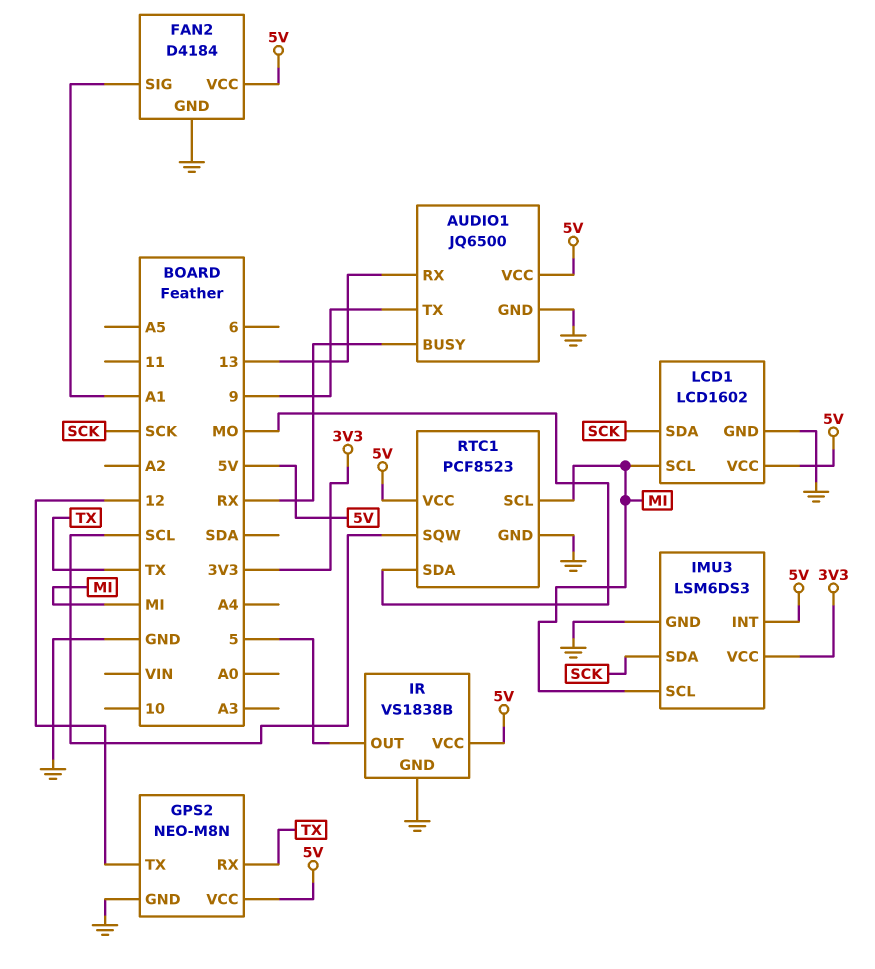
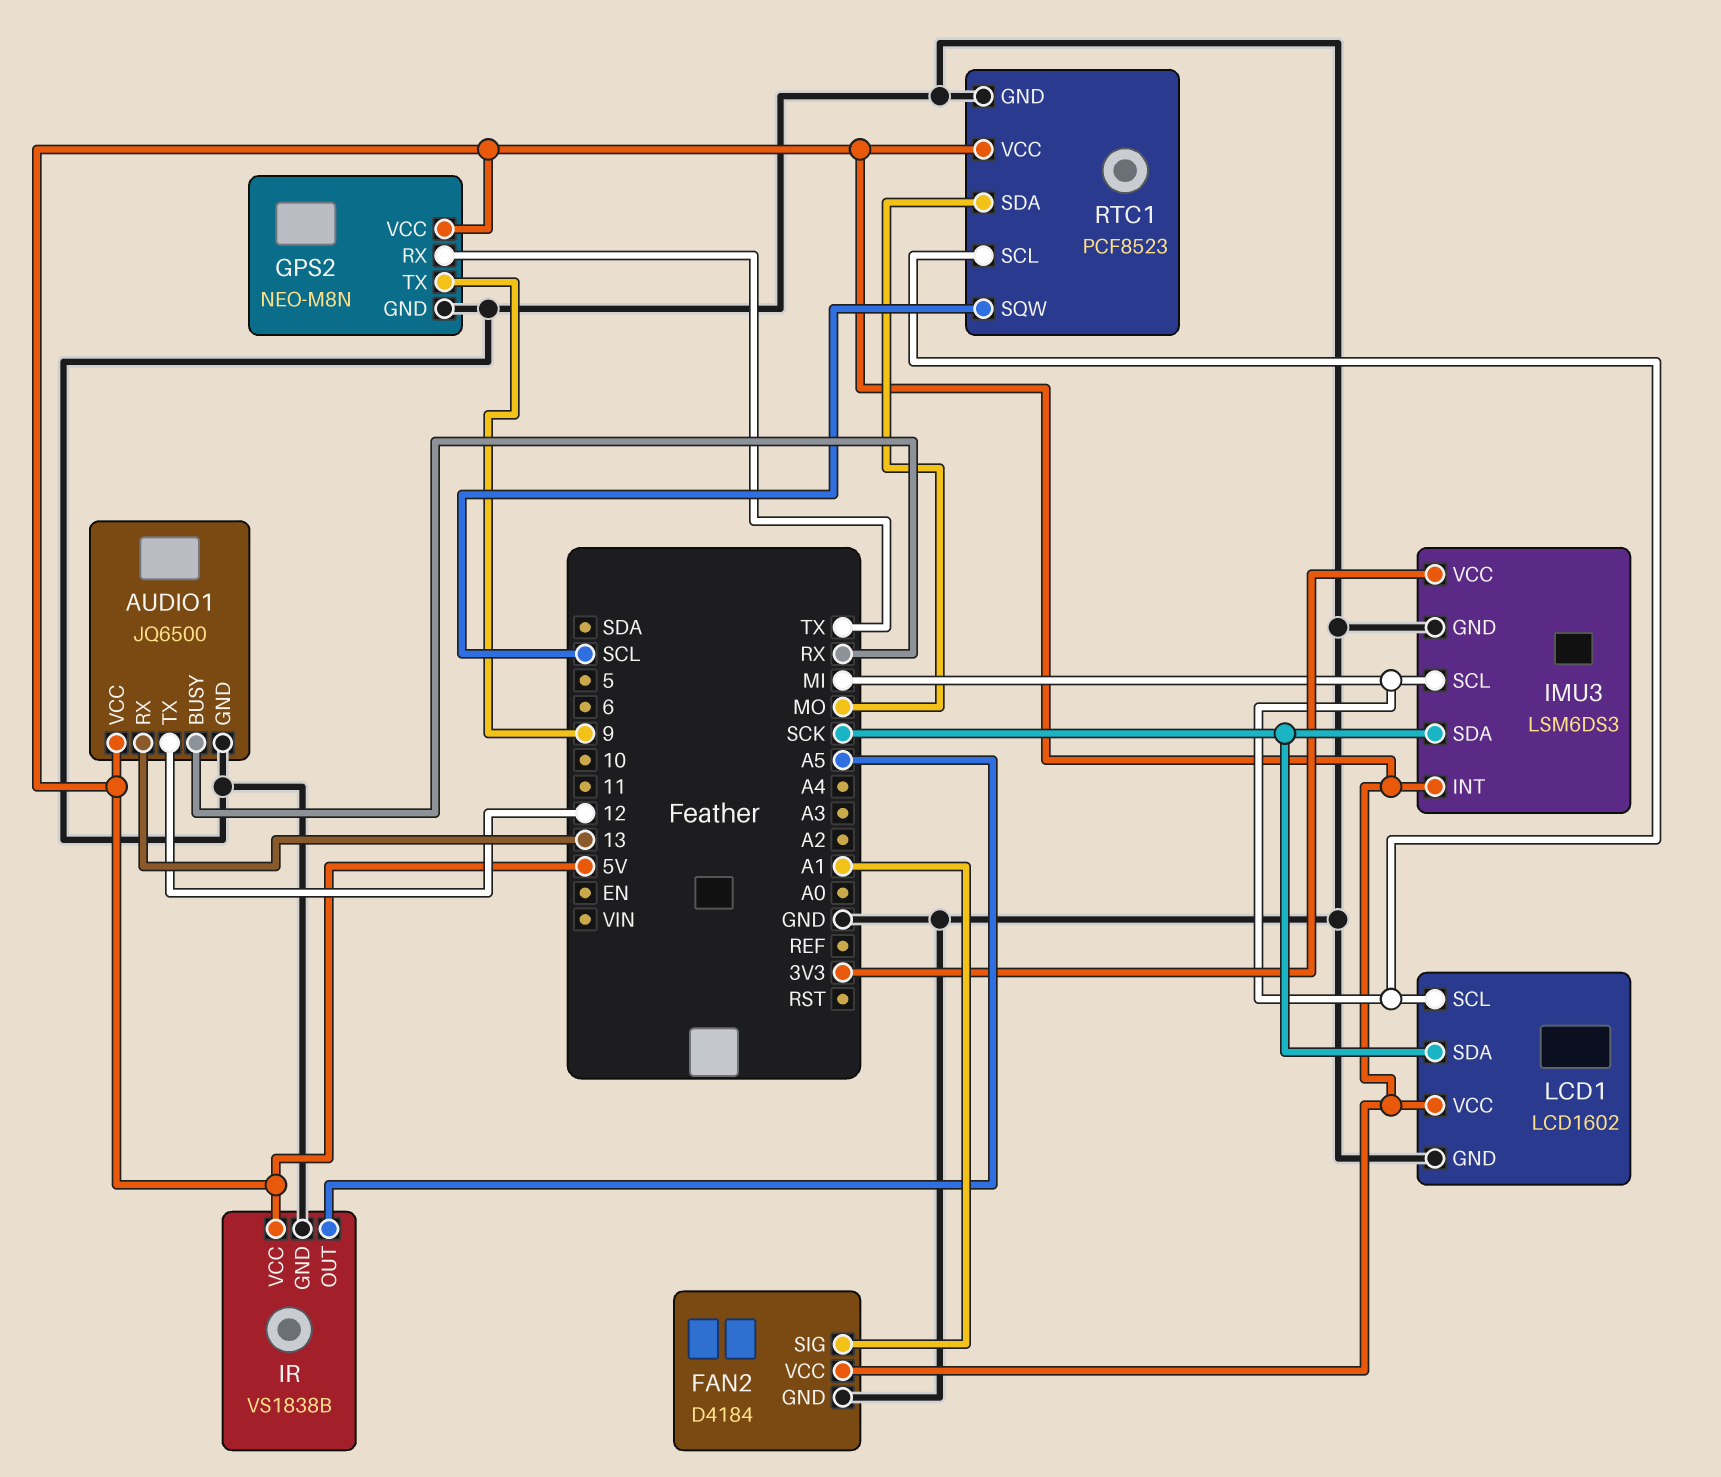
AUDIO1 pin TX: 9 -> 12
GPS2 pin TX: 12 -> 9
IR pin OUT: 5 -> A5

